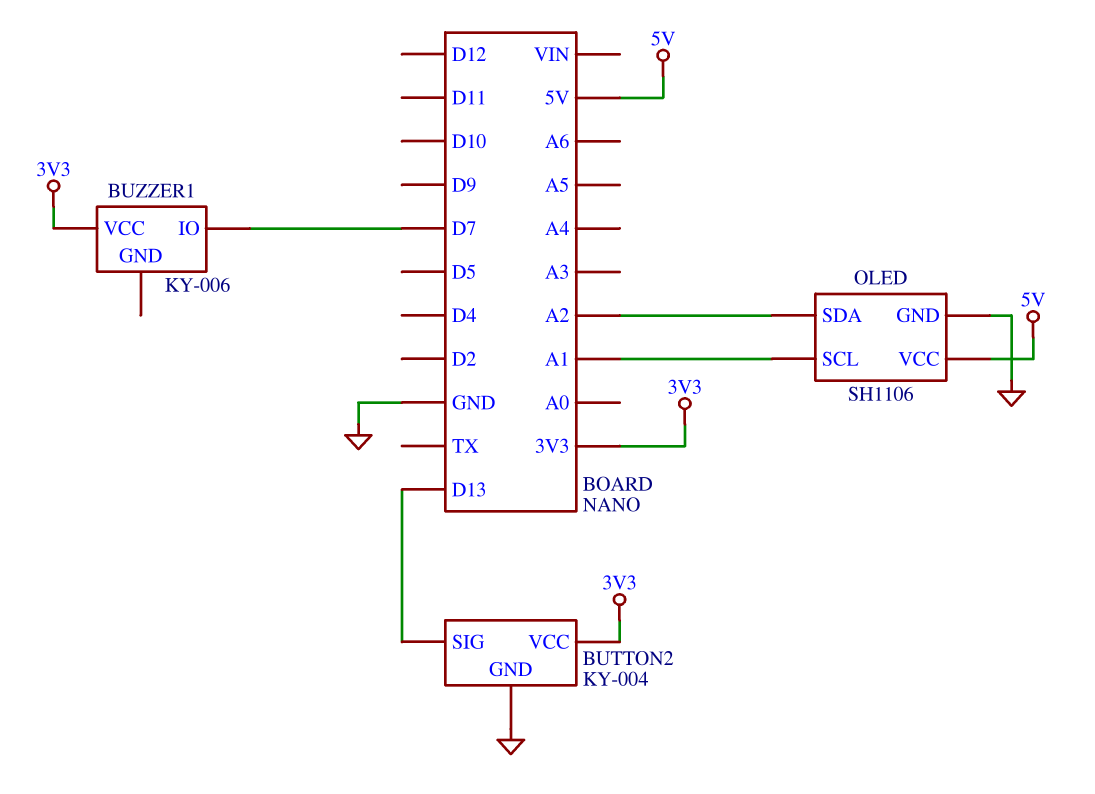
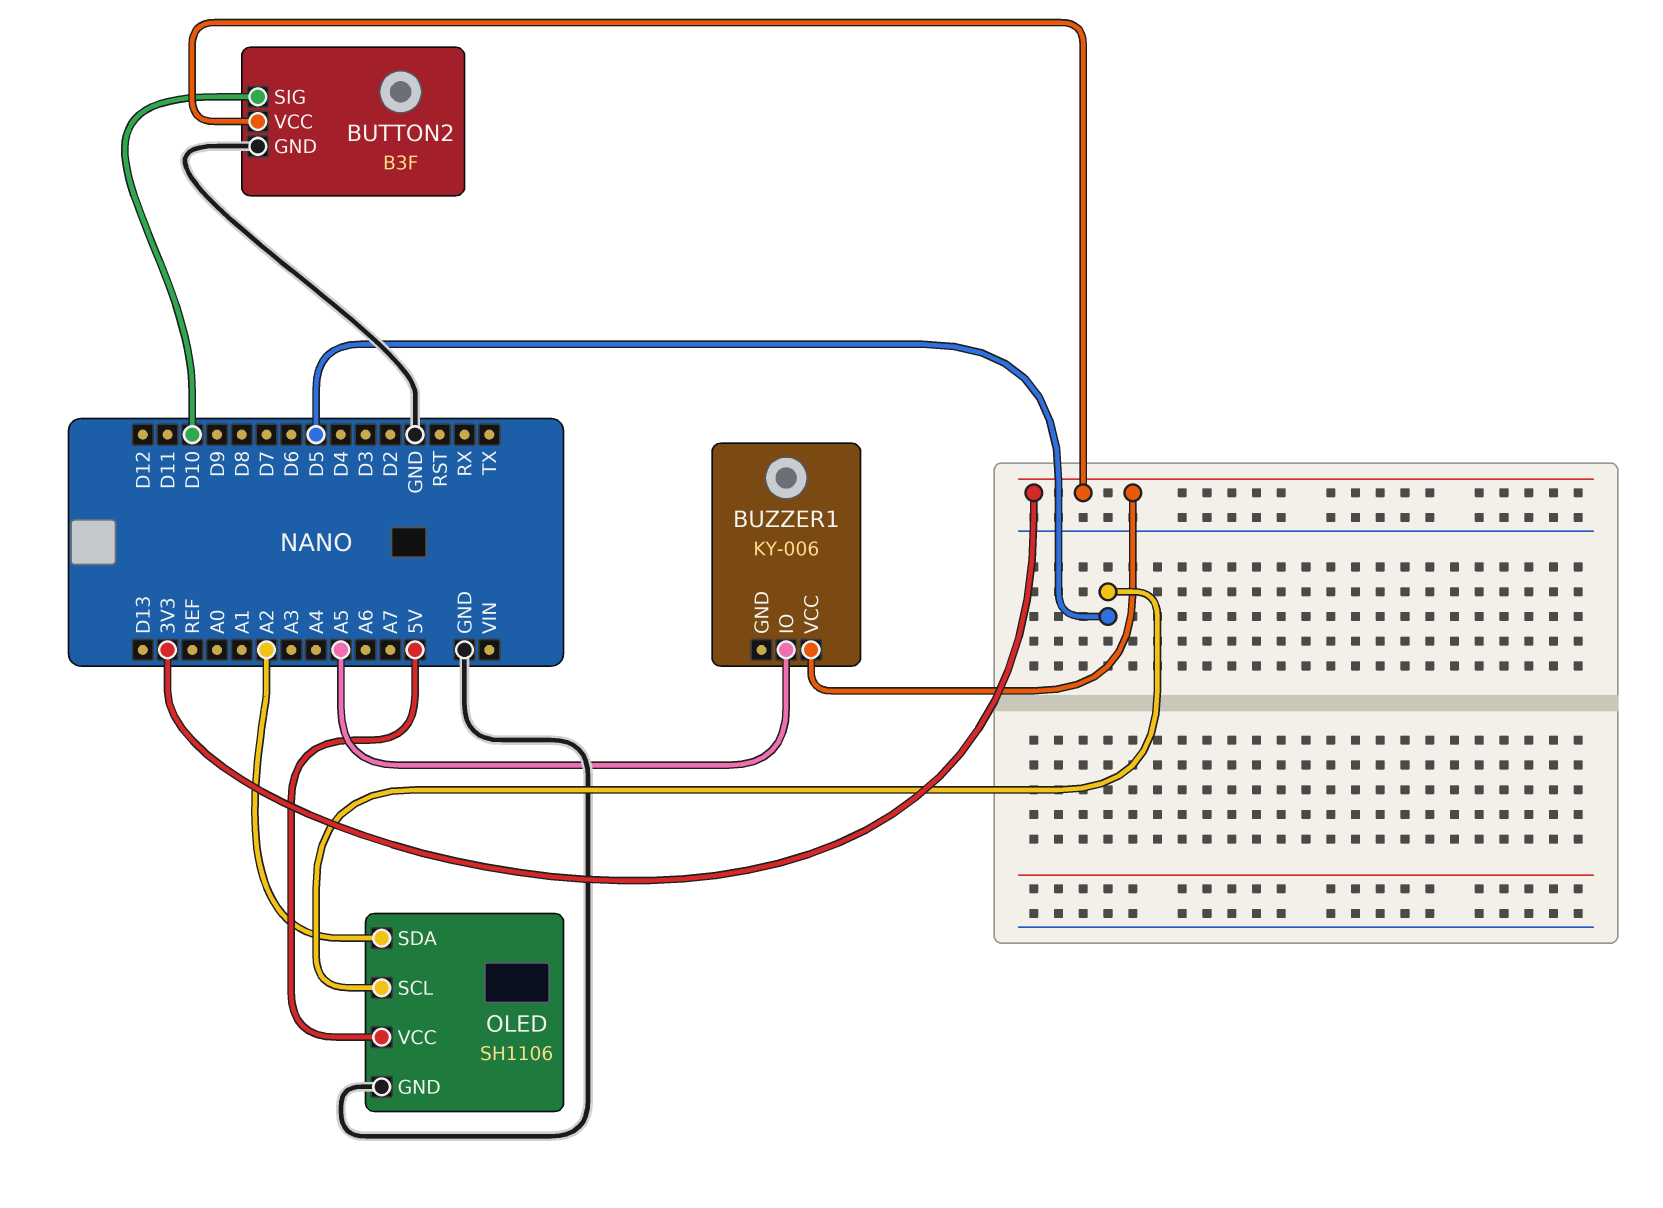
BUTTON2: KY-004 -> B3F
BUTTON2 pin SIG: D13 -> D10
BUZZER1 pin IO: D7 -> A5
OLED pin SCL: A1 -> D5

